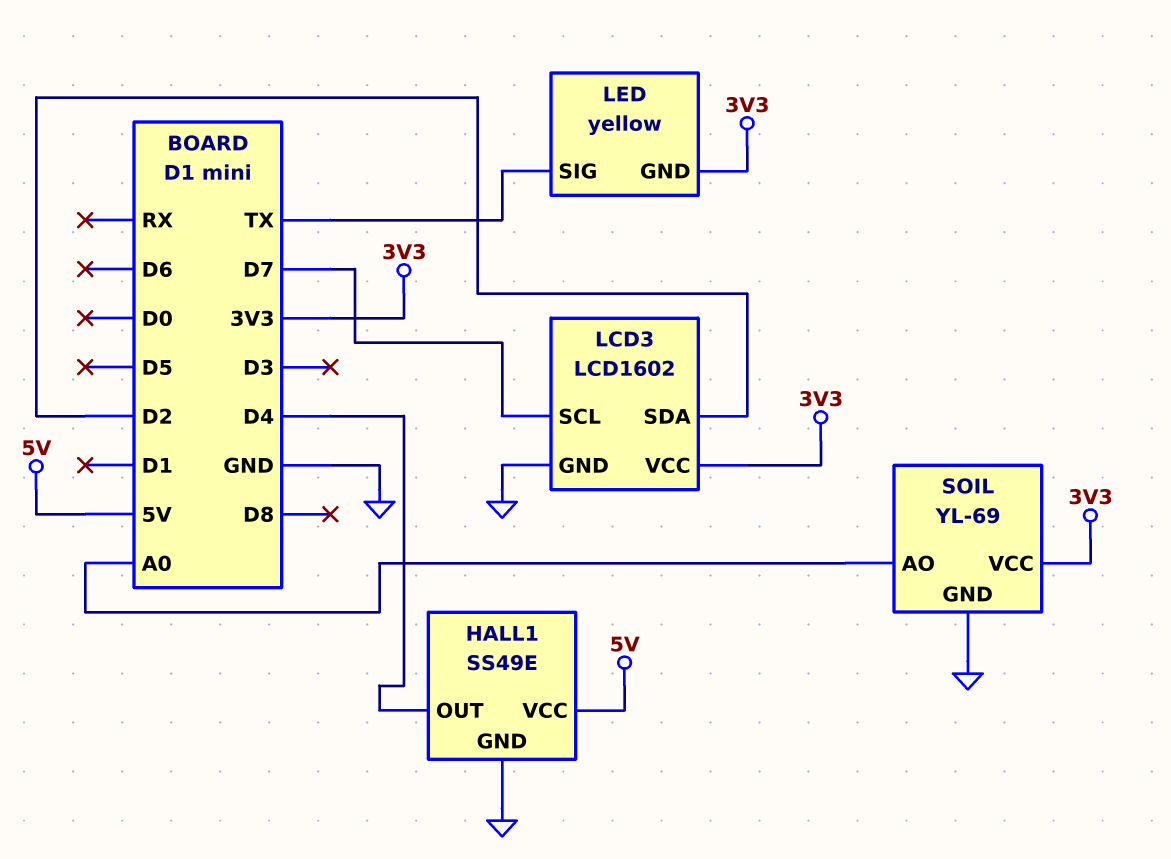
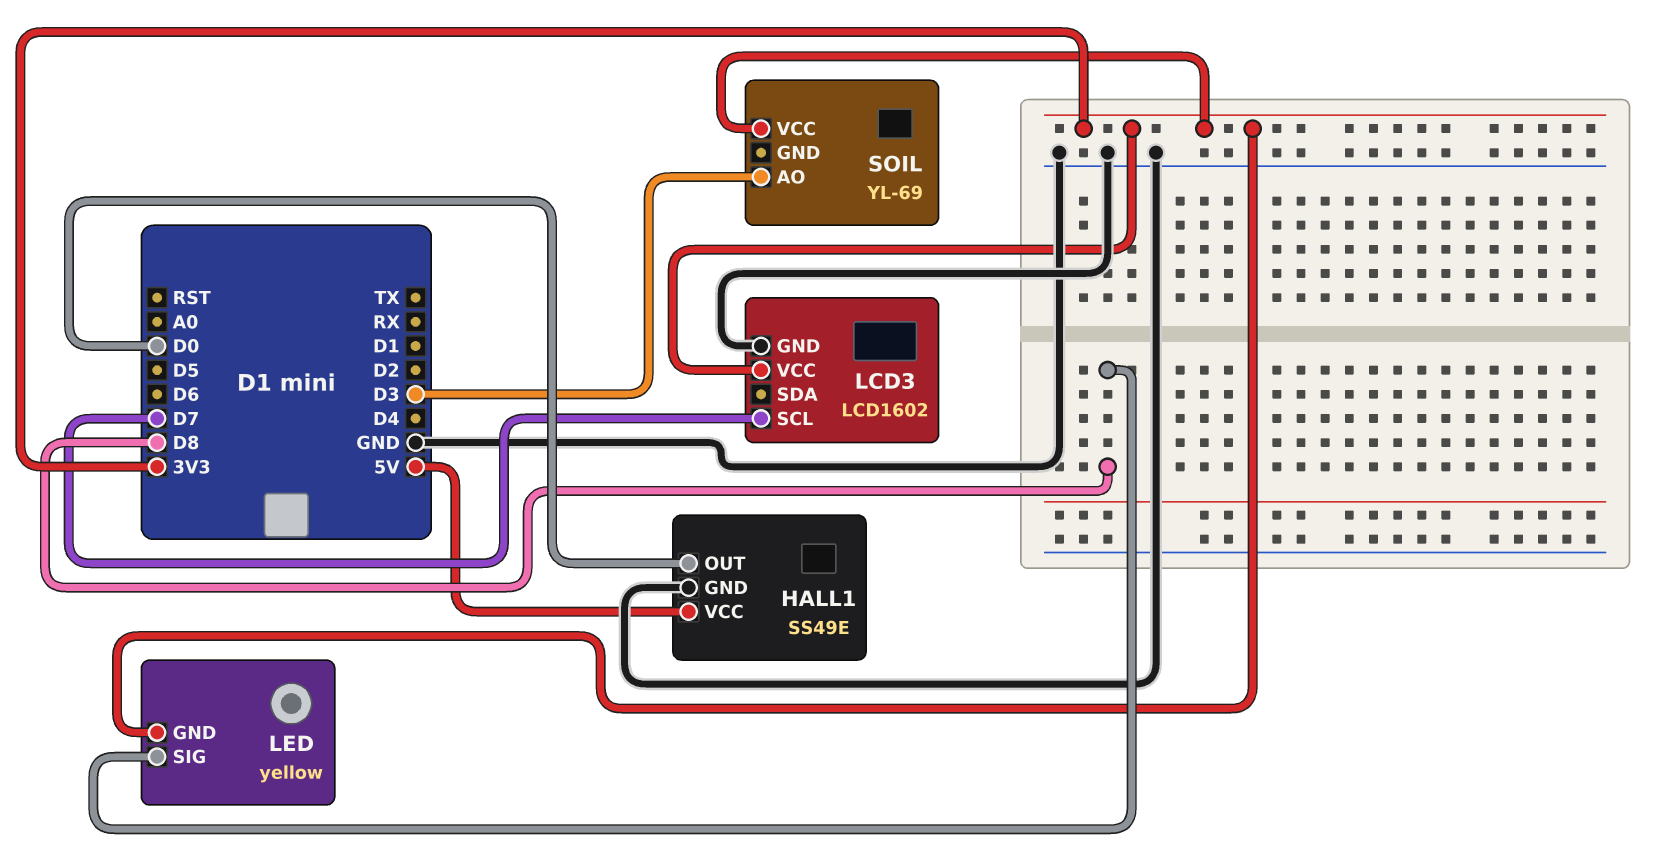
HALL1 pin OUT: D4 -> D0
LCD3 pin SDA: D2 -> none
LED pin SIG: TX -> D8
SOIL pin AO: A0 -> D3
SOIL pin GND: GND -> none

